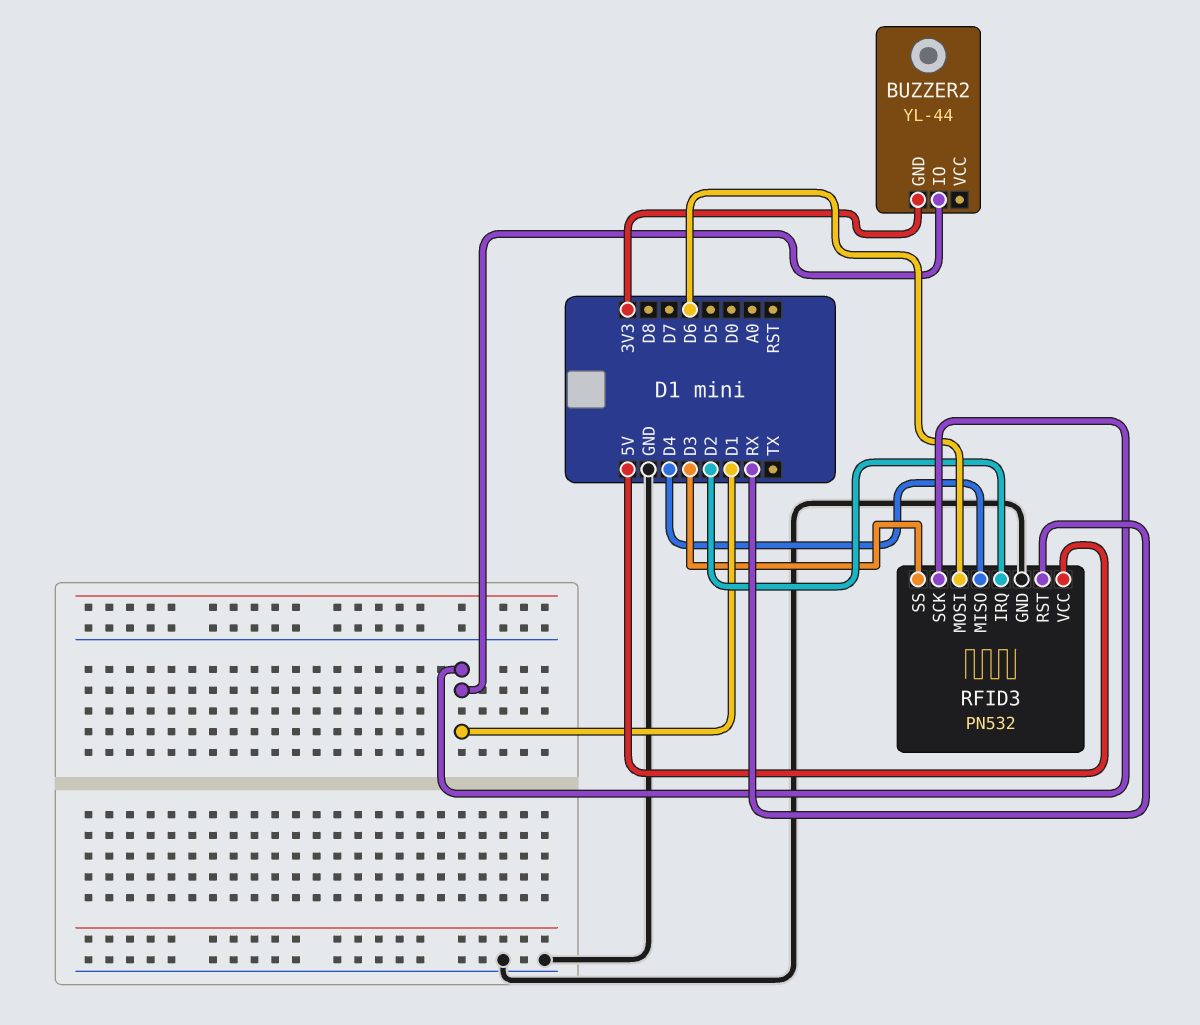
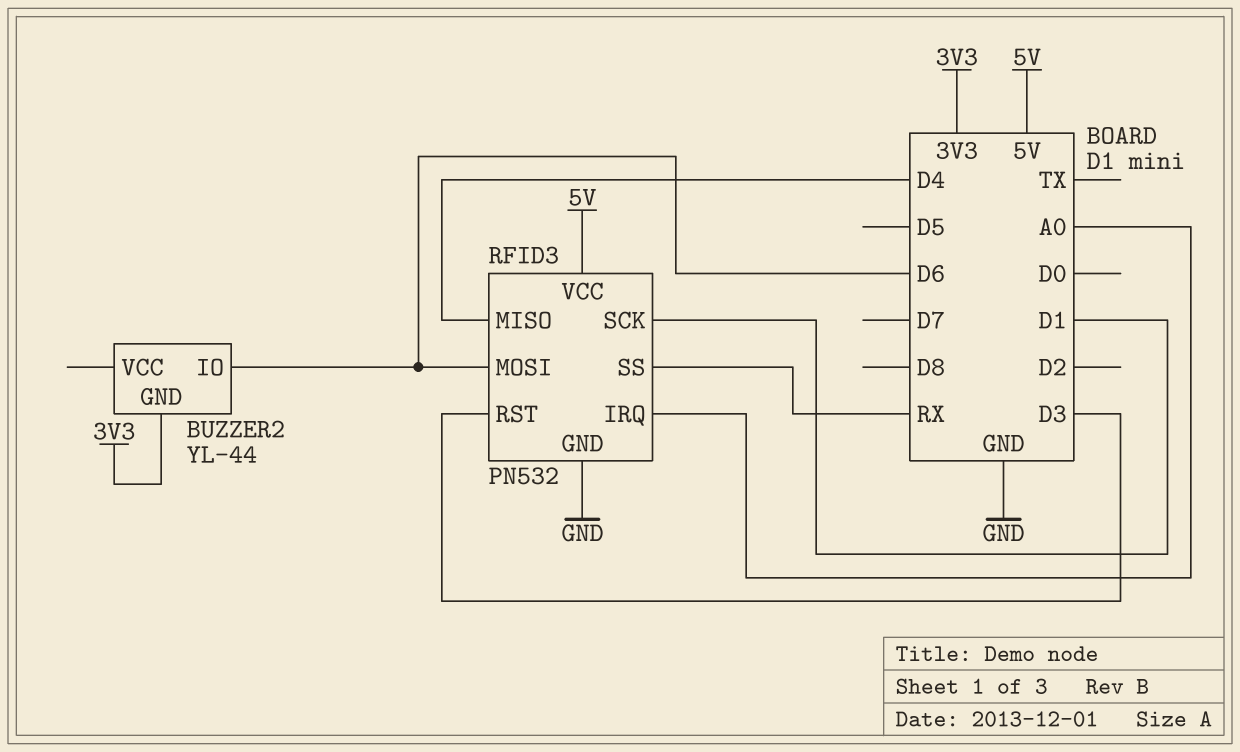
BUZZER2 pin IO: D1 -> D6
RFID3 pin IRQ: D2 -> A0
RFID3 pin RST: RX -> D3
RFID3 pin SS: D3 -> RX

